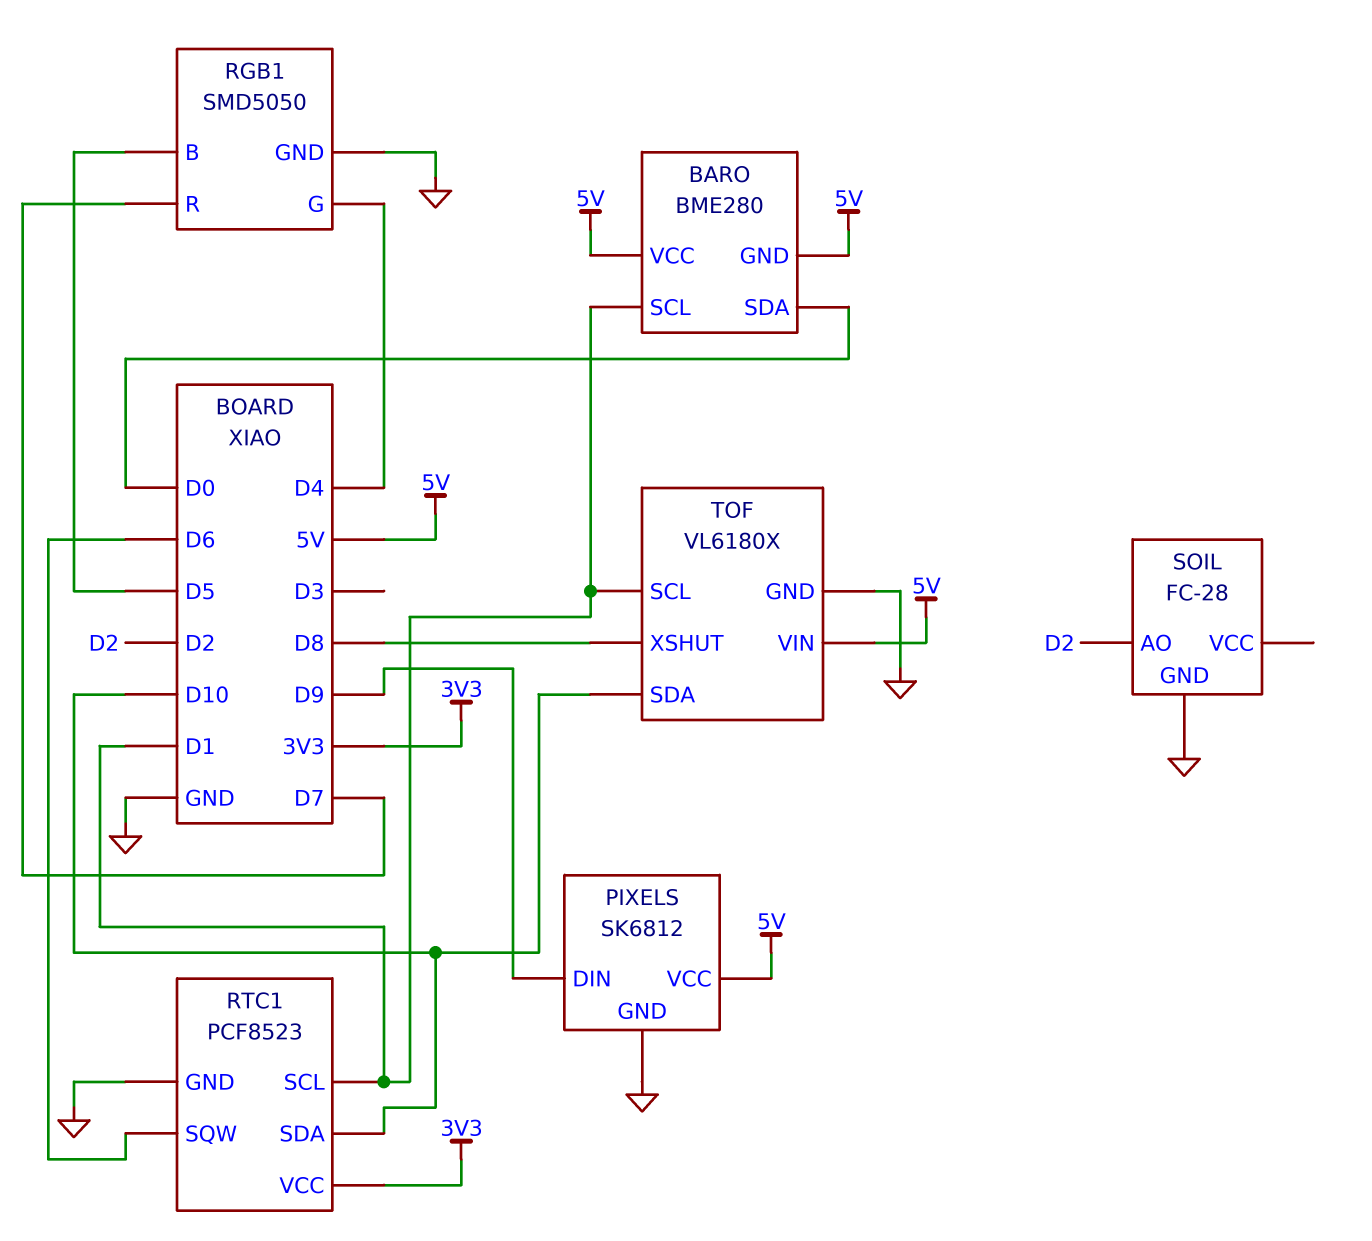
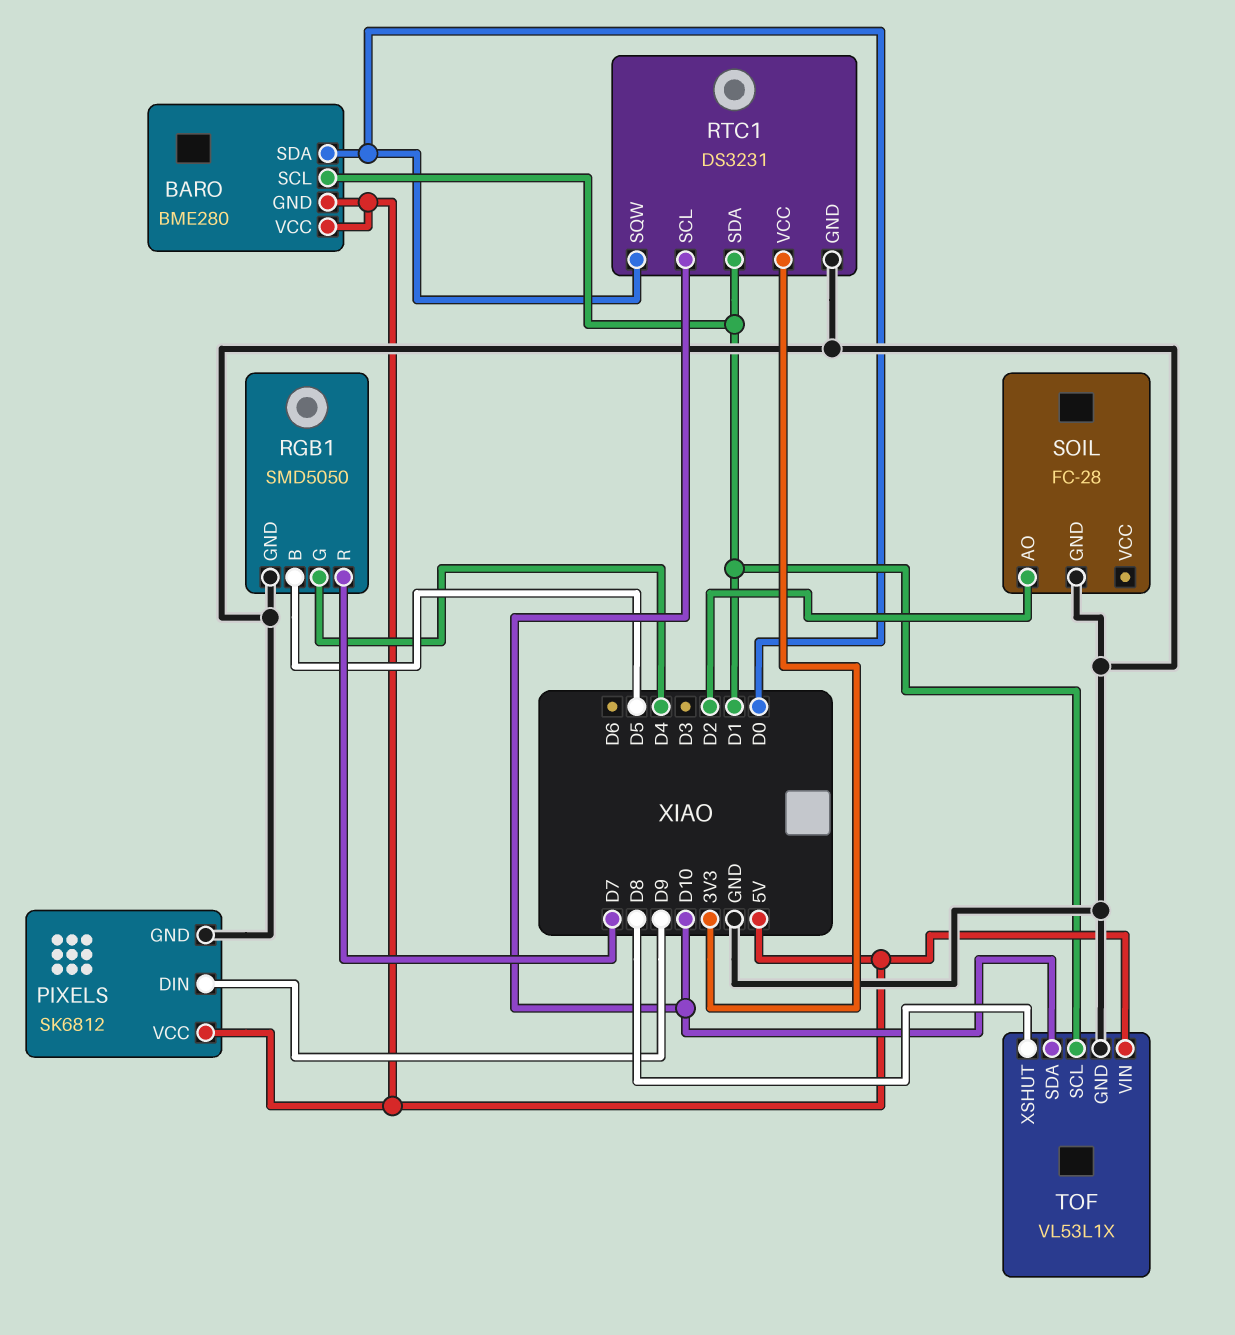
RTC1: PCF8523 -> DS3231
RTC1 pin SCL: D1 -> D10
RTC1 pin SDA: D10 -> D1
RTC1 pin SQW: D6 -> D0
TOF: VL6180X -> VL53L1X

